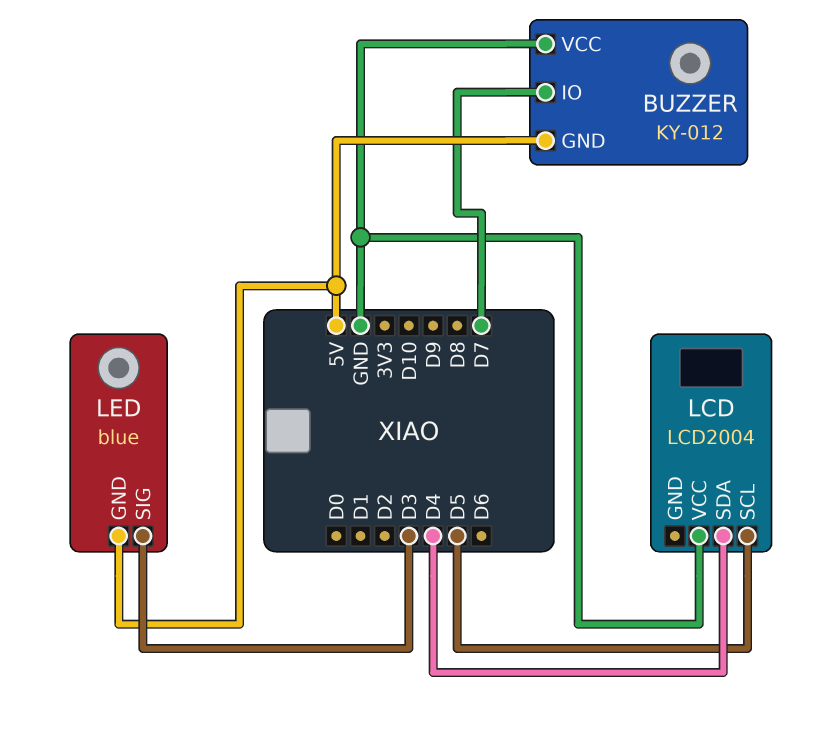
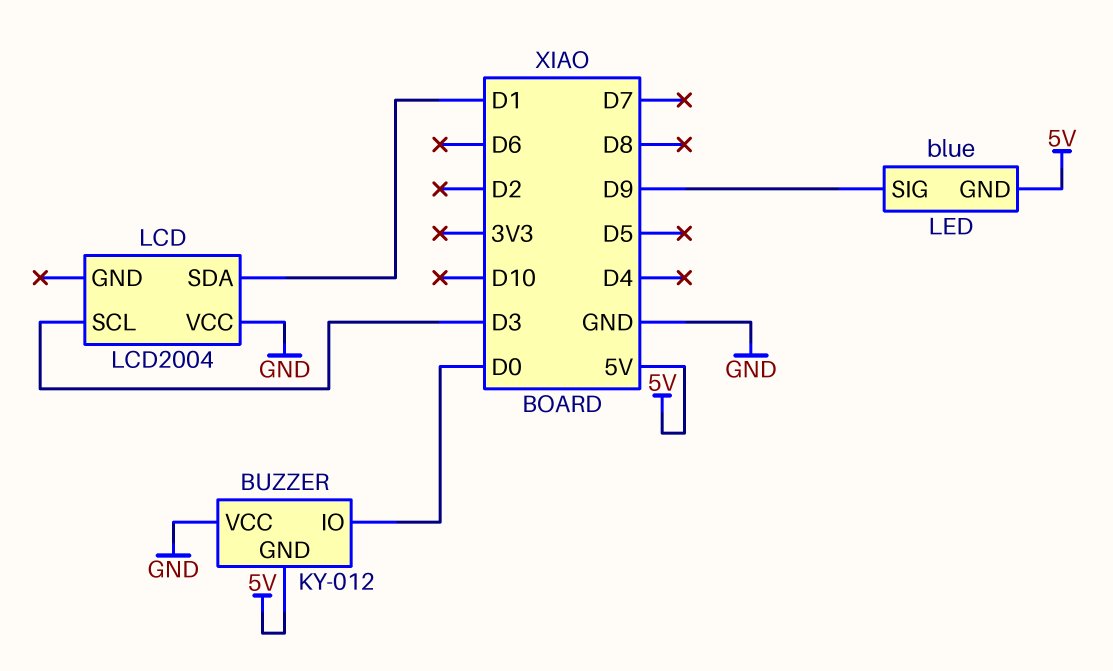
BUZZER pin IO: D7 -> D0
LCD pin SCL: D5 -> D3
LCD pin SDA: D4 -> D1
LED pin SIG: D3 -> D9

